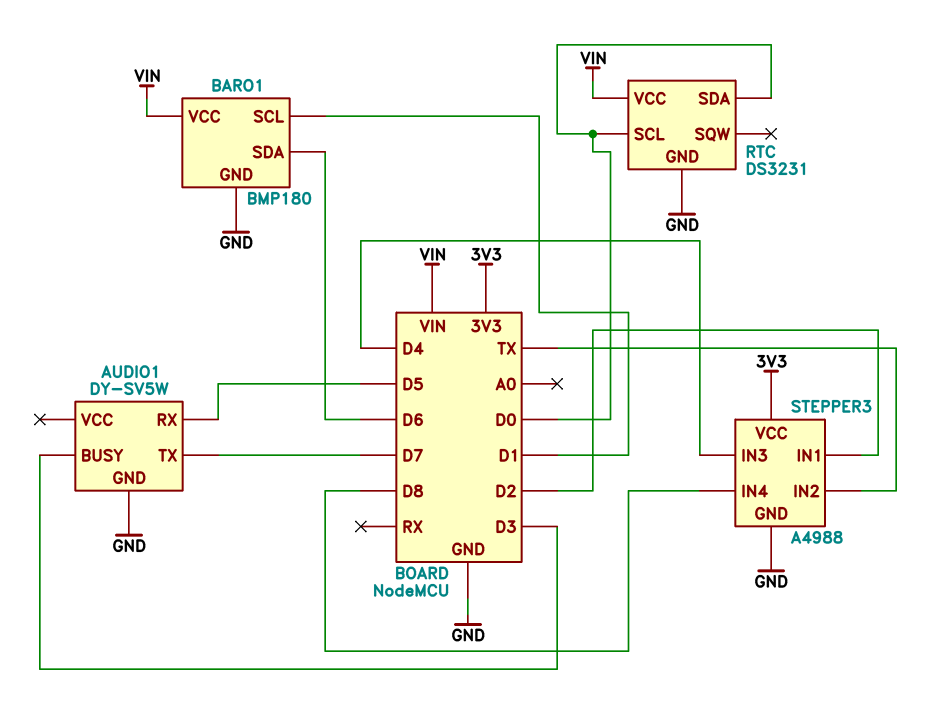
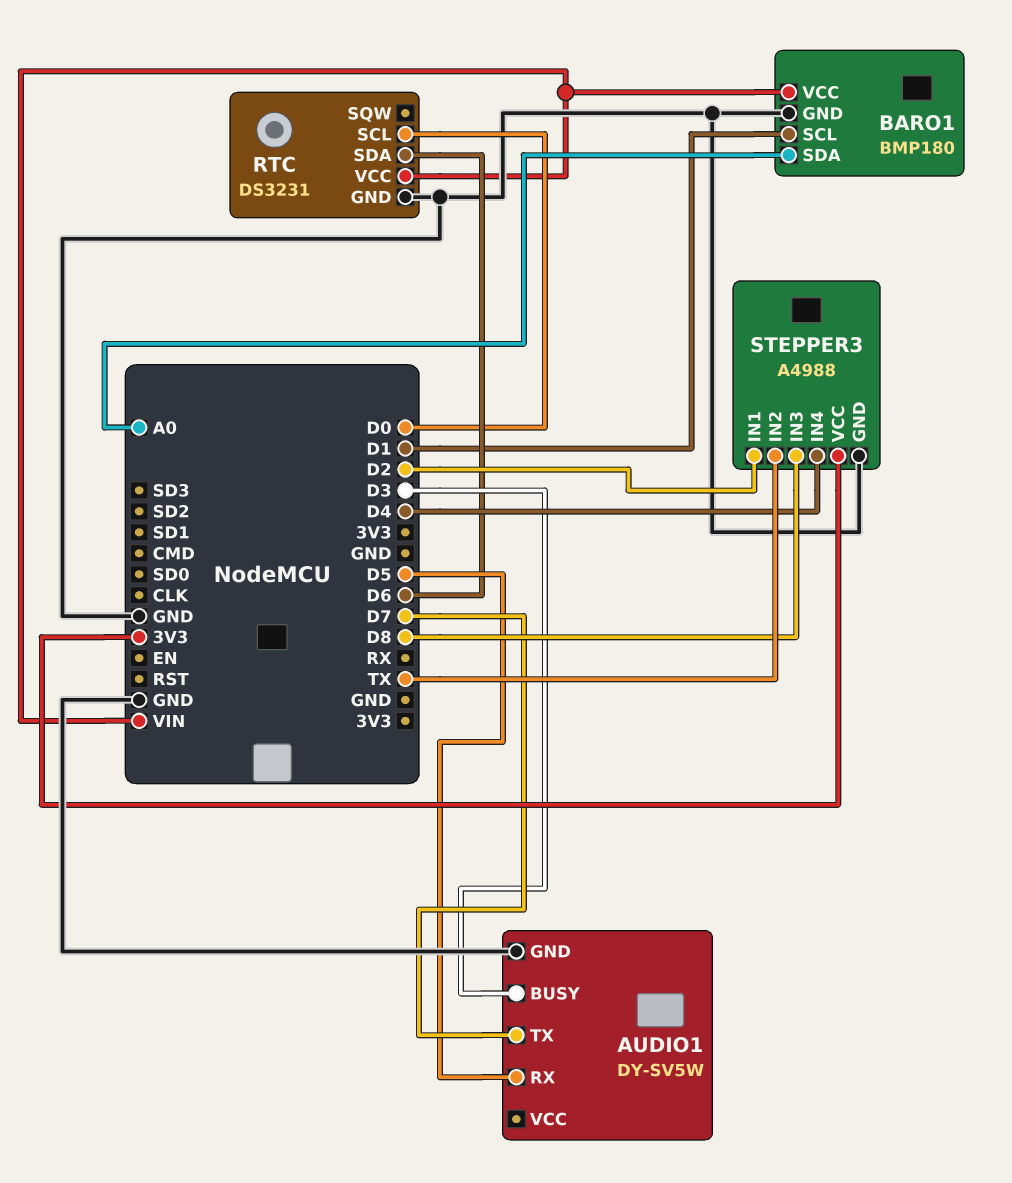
BARO1 pin SDA: D6 -> A0
RTC pin SDA: D0 -> D6
STEPPER3 pin IN3: D4 -> D8
STEPPER3 pin IN4: D8 -> D4

